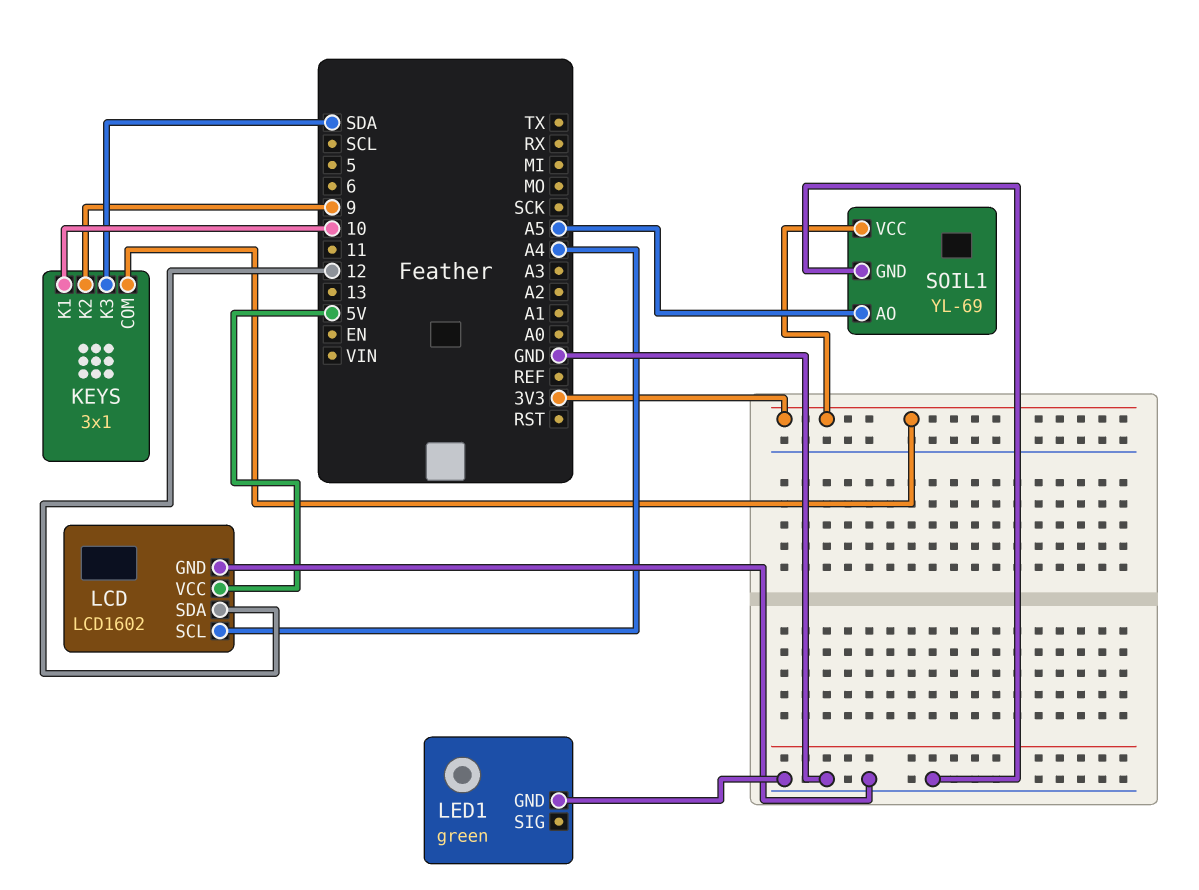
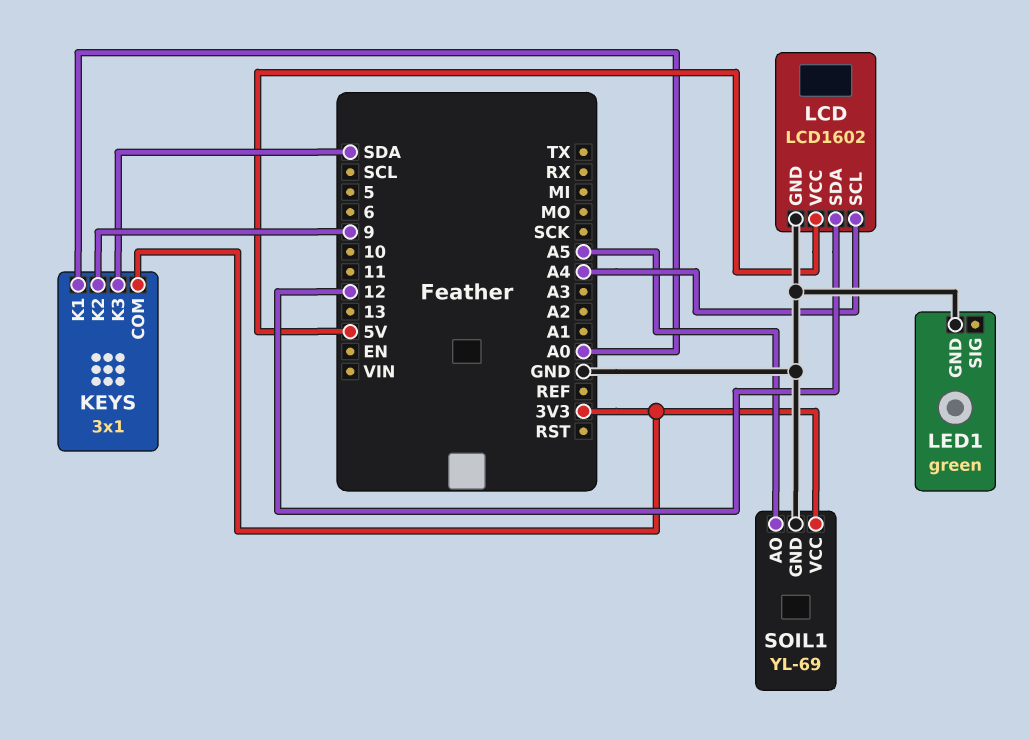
KEYS pin K1: 10 -> A0

